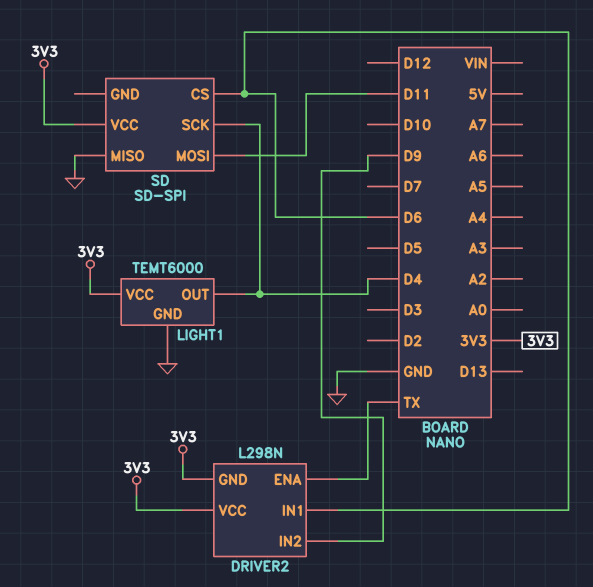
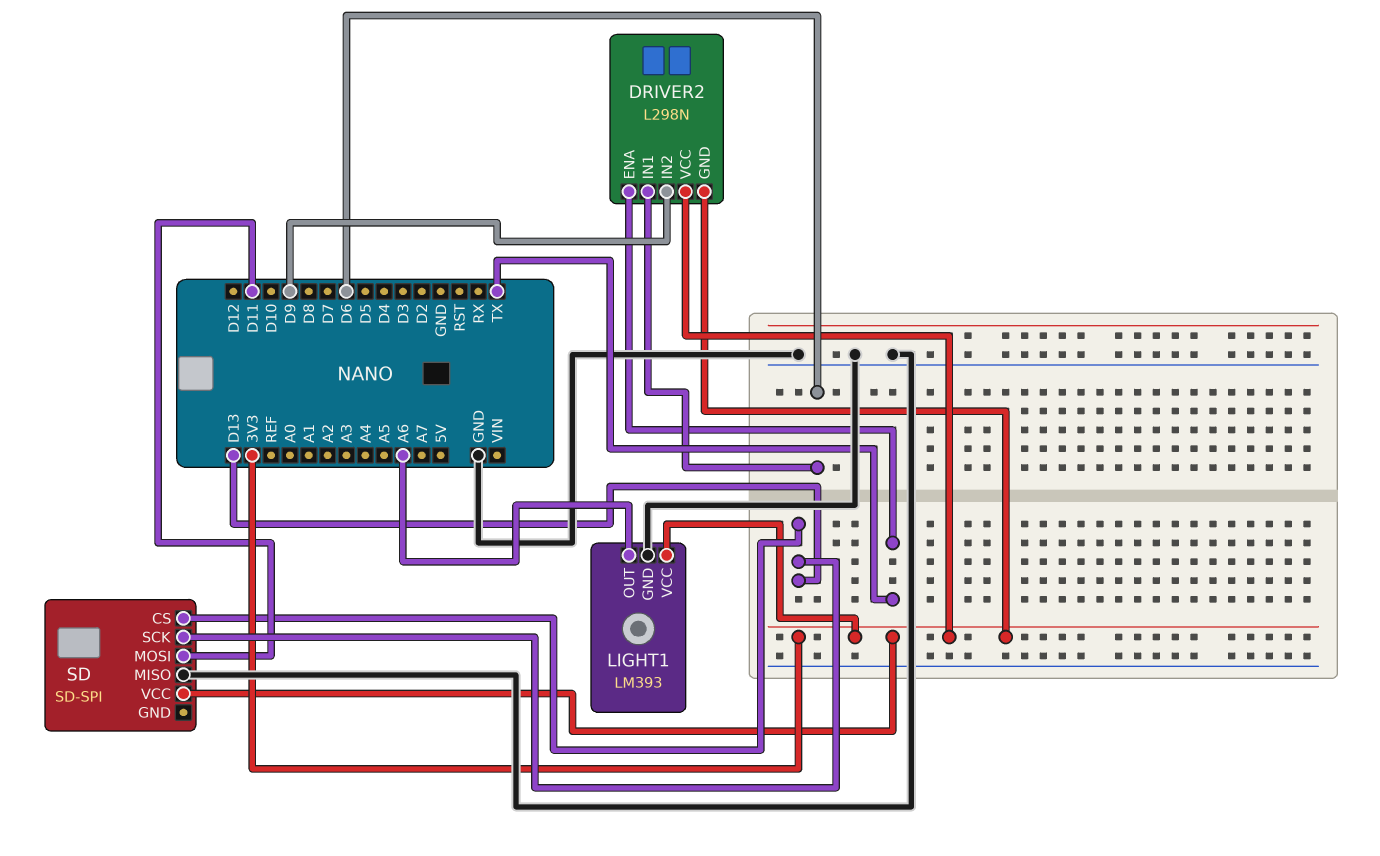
LIGHT1: TEMT6000 -> LM393
LIGHT1 pin OUT: D4 -> A6
SD pin CS: D6 -> D13
SD pin SCK: D4 -> D13

